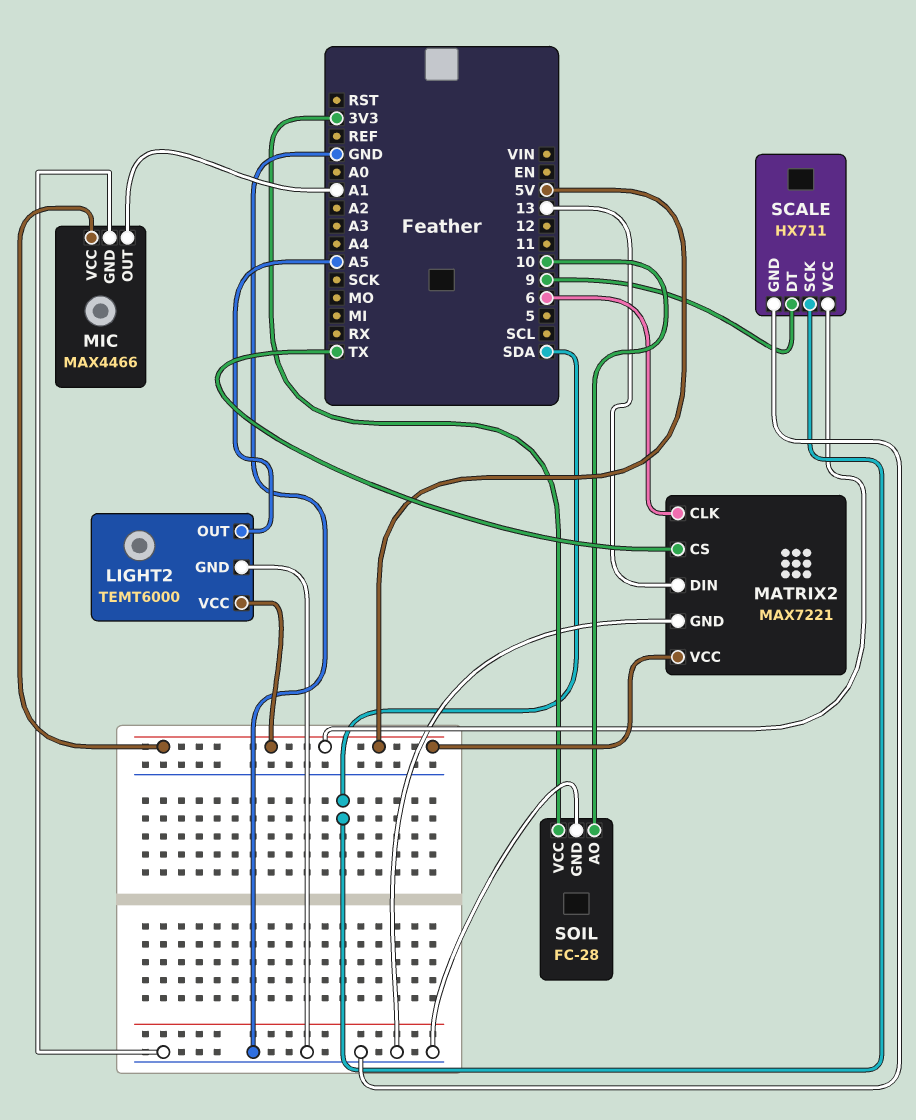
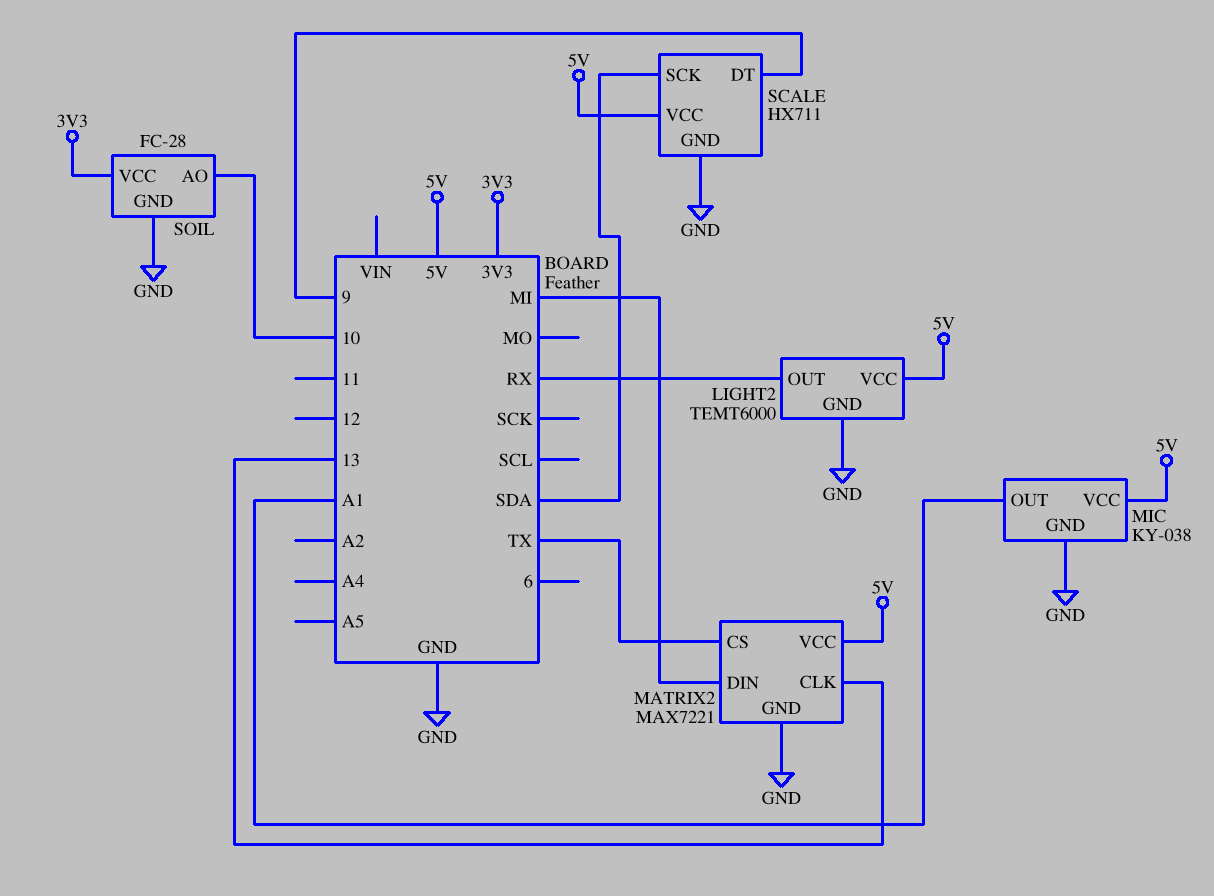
LIGHT2 pin OUT: A5 -> RX
MATRIX2 pin CLK: 6 -> 13
MATRIX2 pin DIN: 13 -> MI
MIC: MAX4466 -> KY-038

